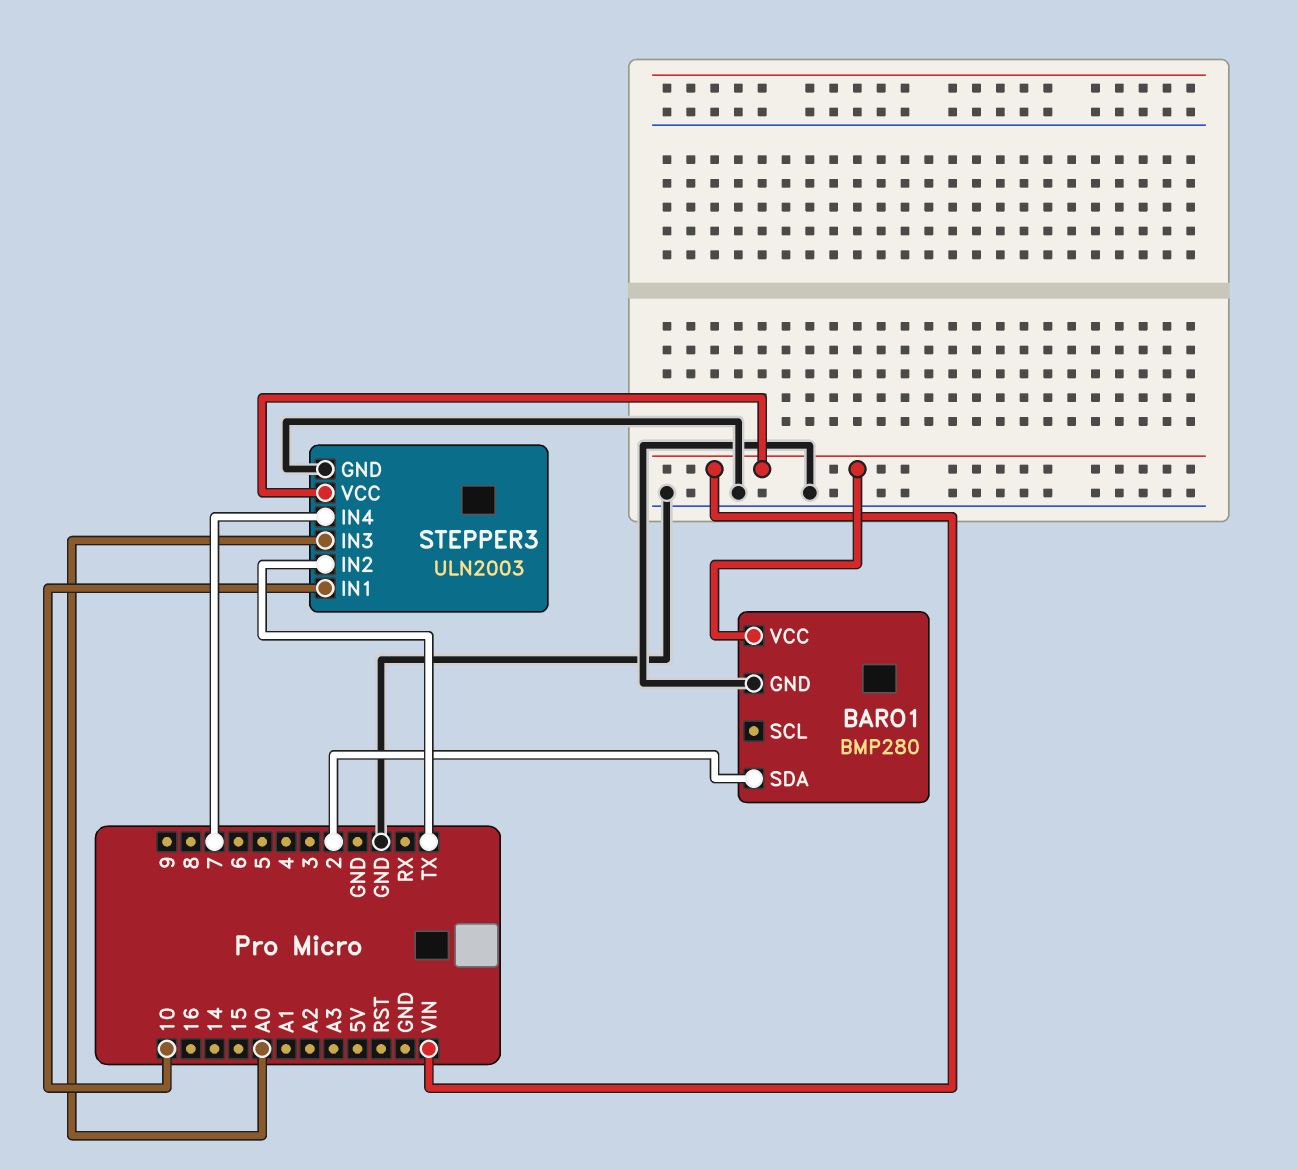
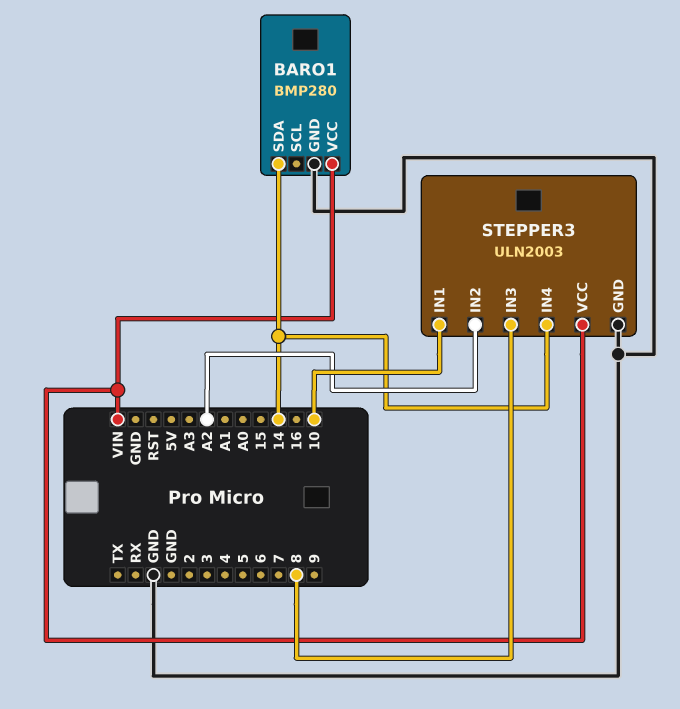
BARO1 pin SDA: 2 -> 14
STEPPER3 pin IN2: TX -> A2
STEPPER3 pin IN3: A0 -> 8
STEPPER3 pin IN4: 7 -> 14

